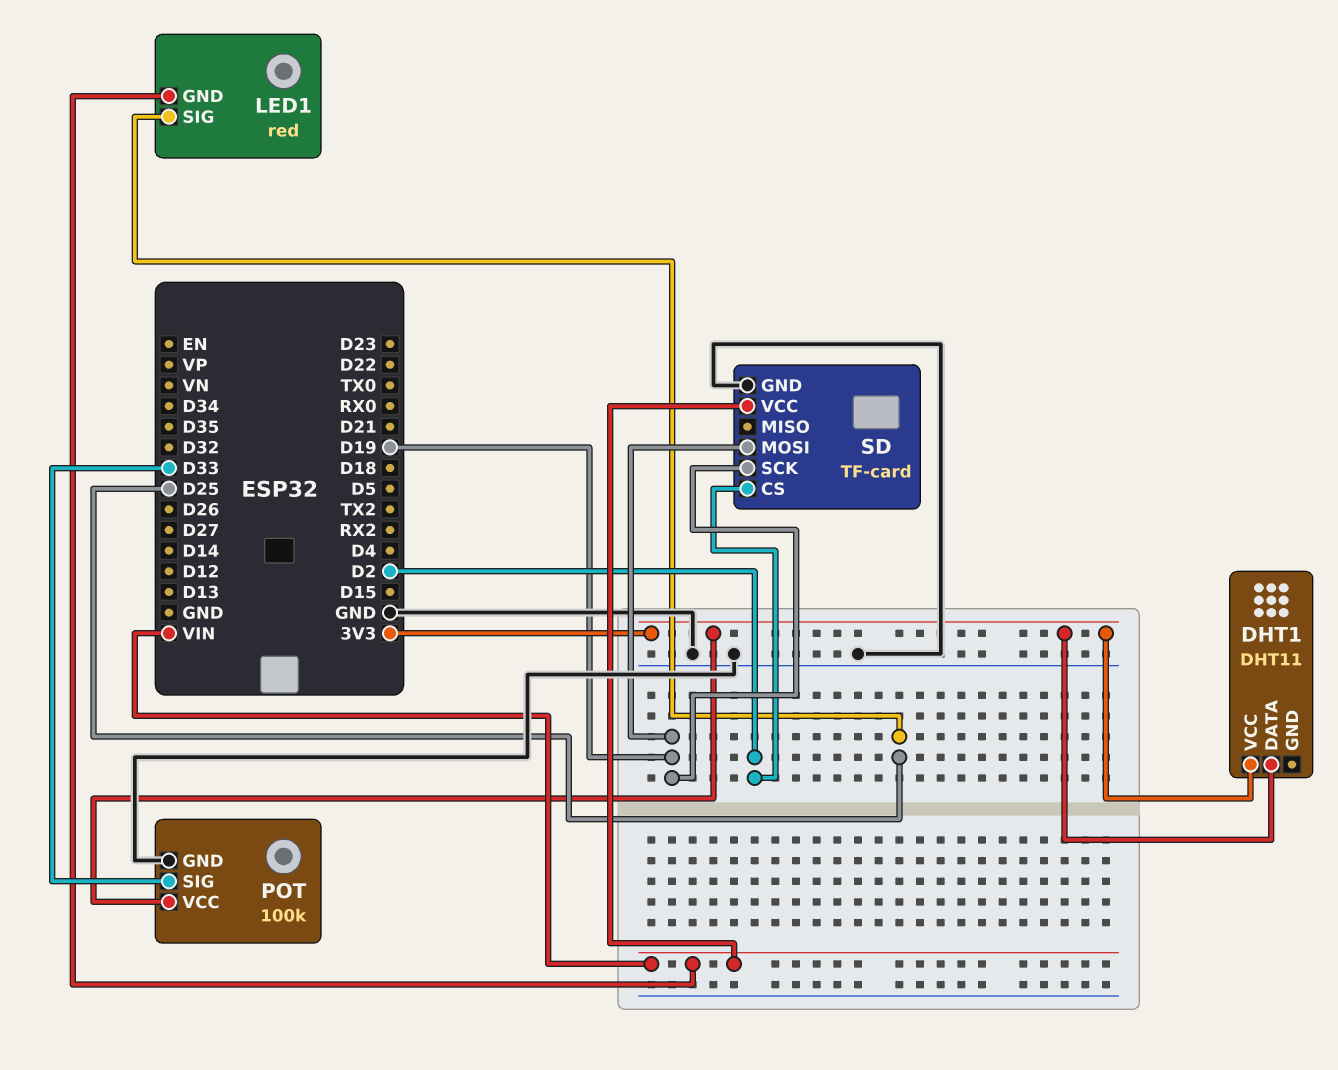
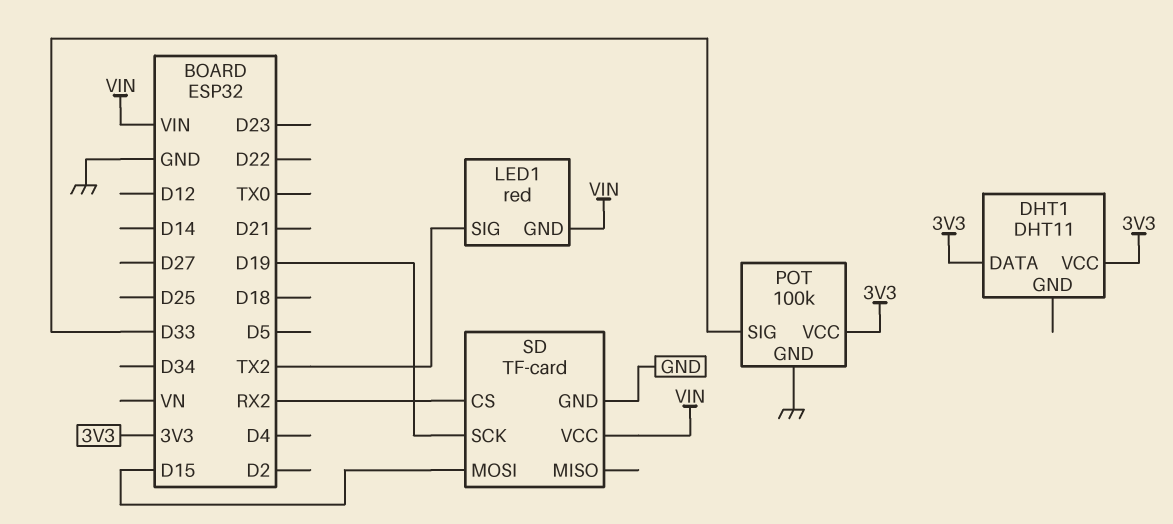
LED1 pin SIG: D25 -> TX2
SD pin CS: D2 -> RX2
SD pin MOSI: D19 -> D15

